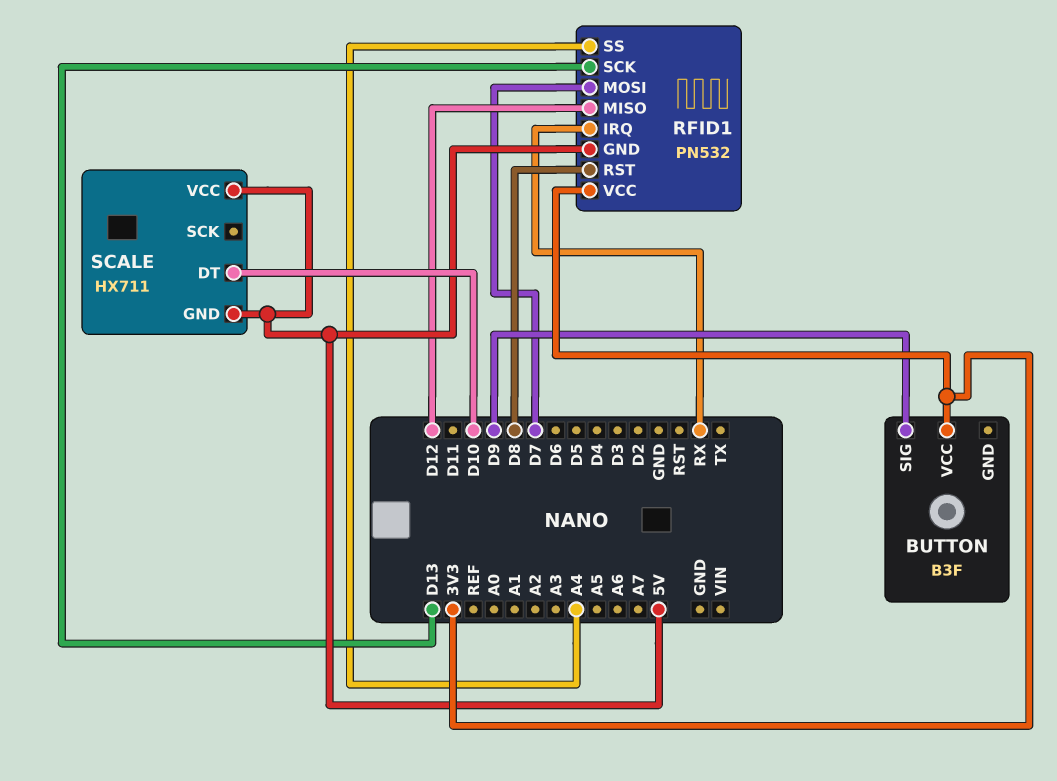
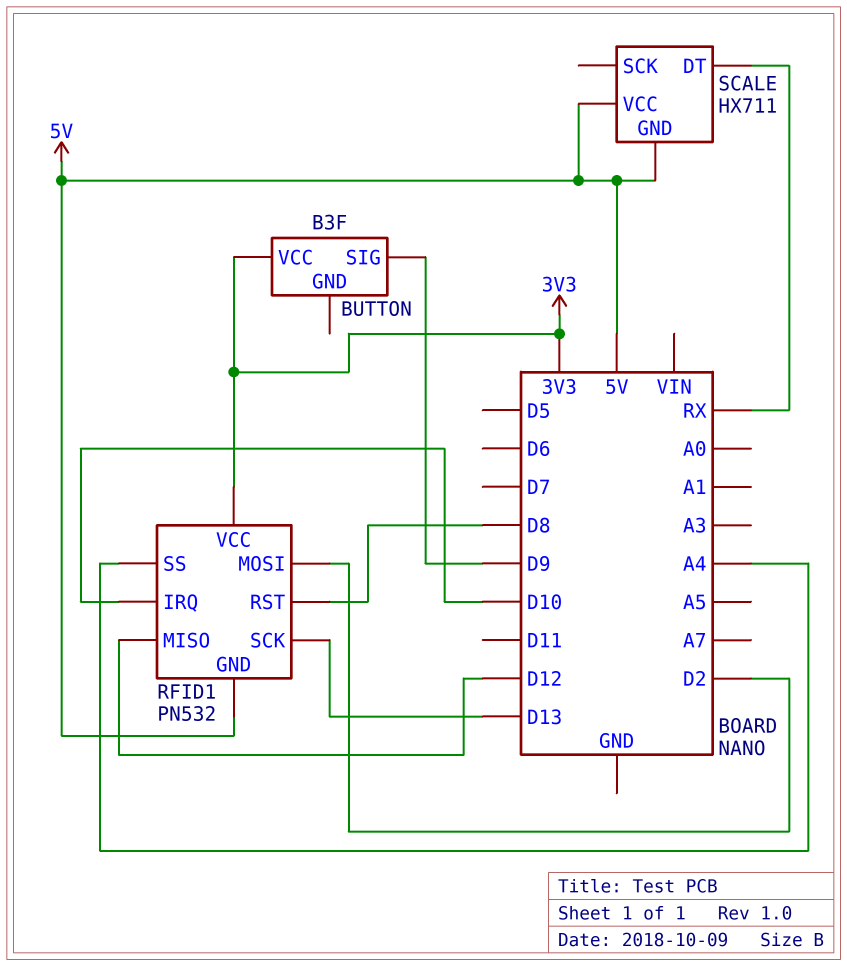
RFID1 pin IRQ: RX -> D10
RFID1 pin MOSI: D7 -> D2
SCALE pin DT: D10 -> RX

